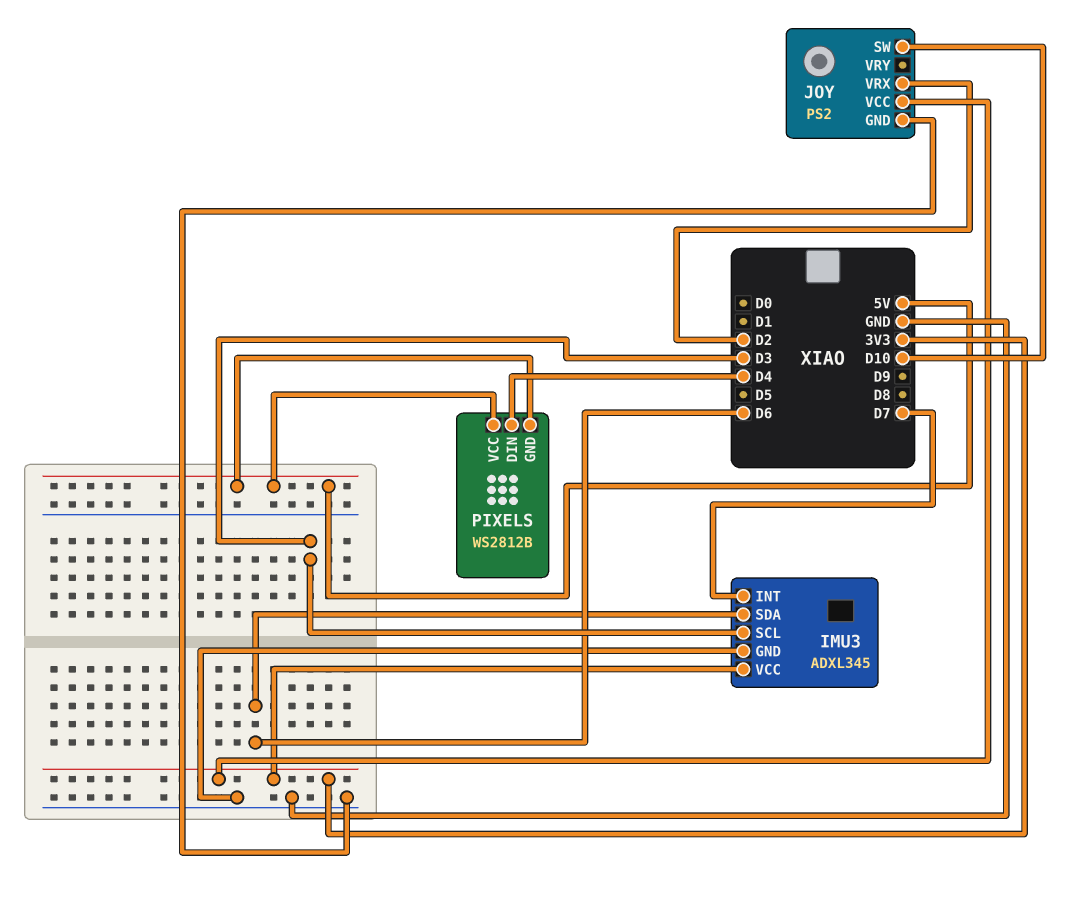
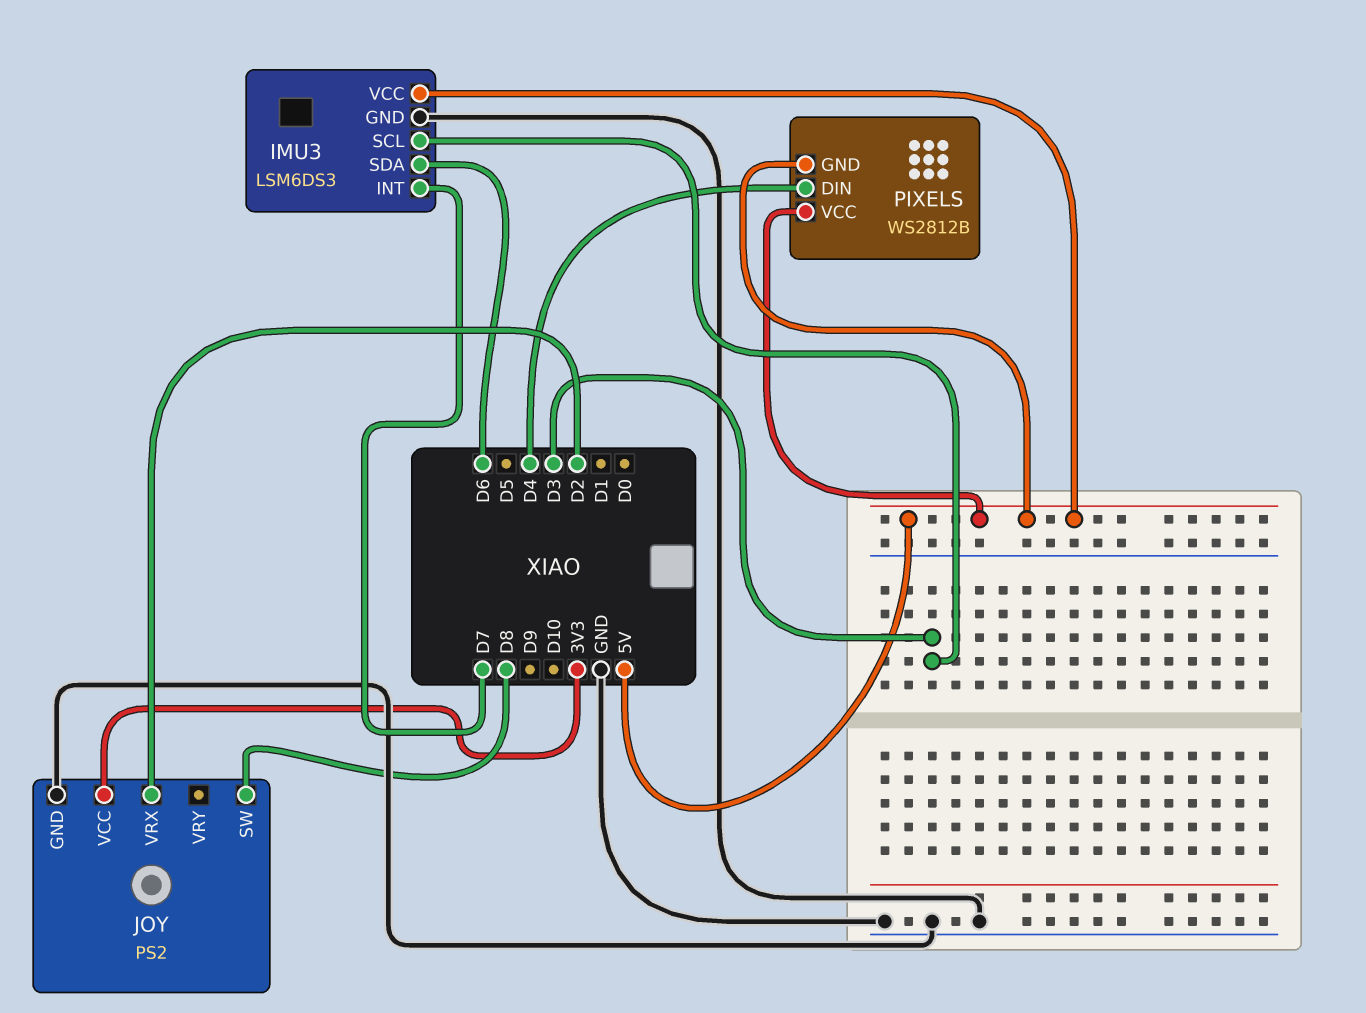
IMU3: ADXL345 -> LSM6DS3
IMU3 pin VCC: 3V3 -> 5V
JOY pin SW: D10 -> D8

